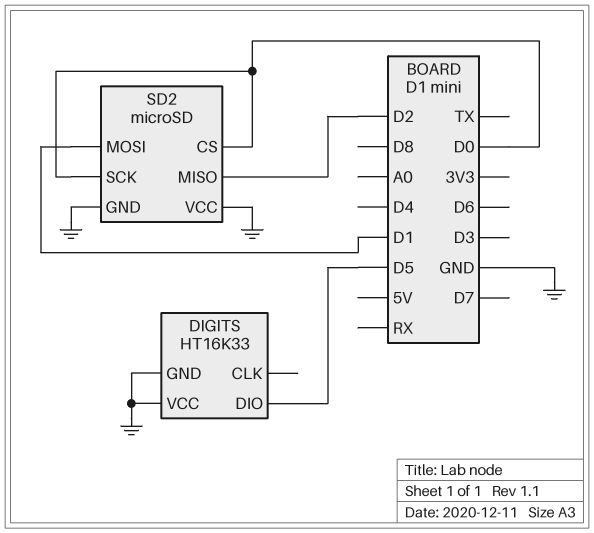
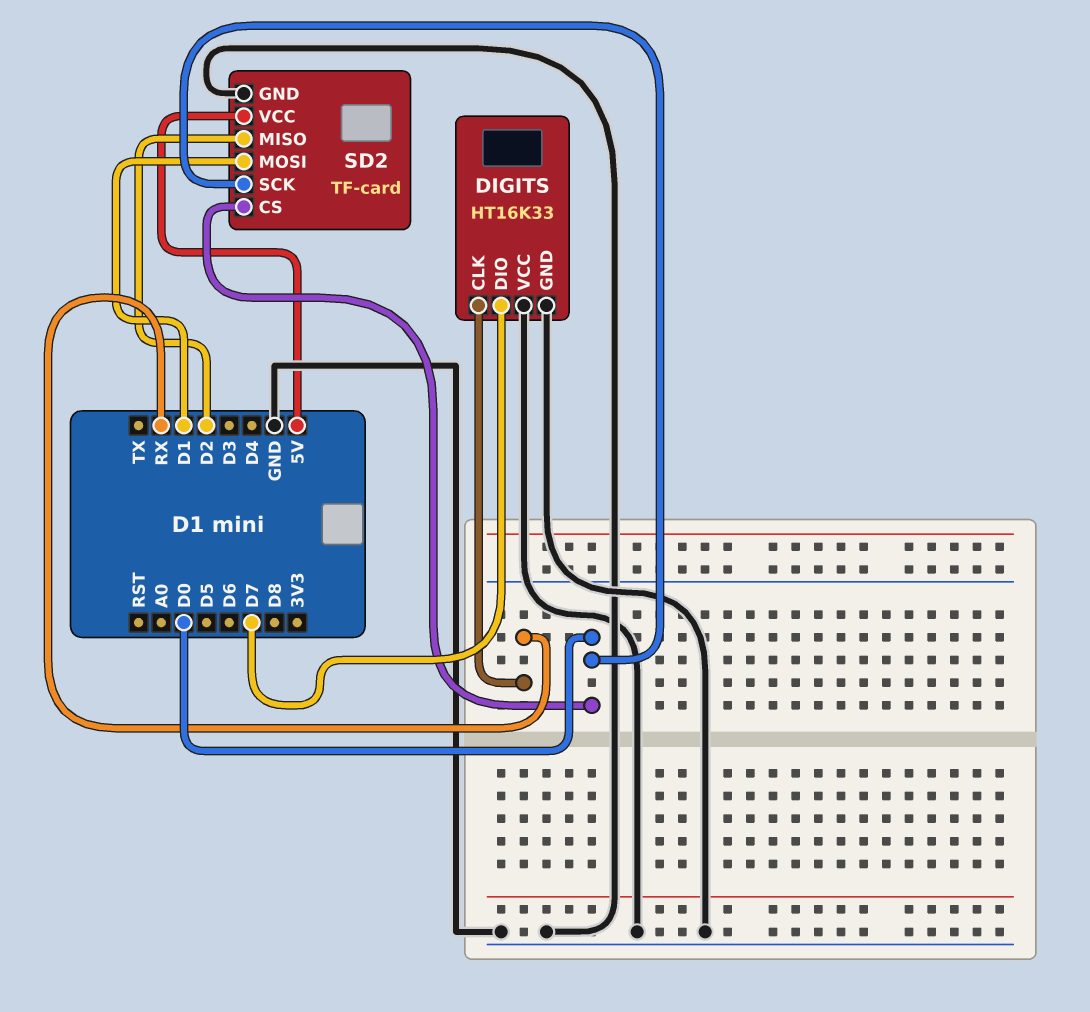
DIGITS pin CLK: none -> RX
DIGITS pin DIO: D5 -> D7
SD2: microSD -> TF-card
SD2 pin VCC: GND -> 5V

